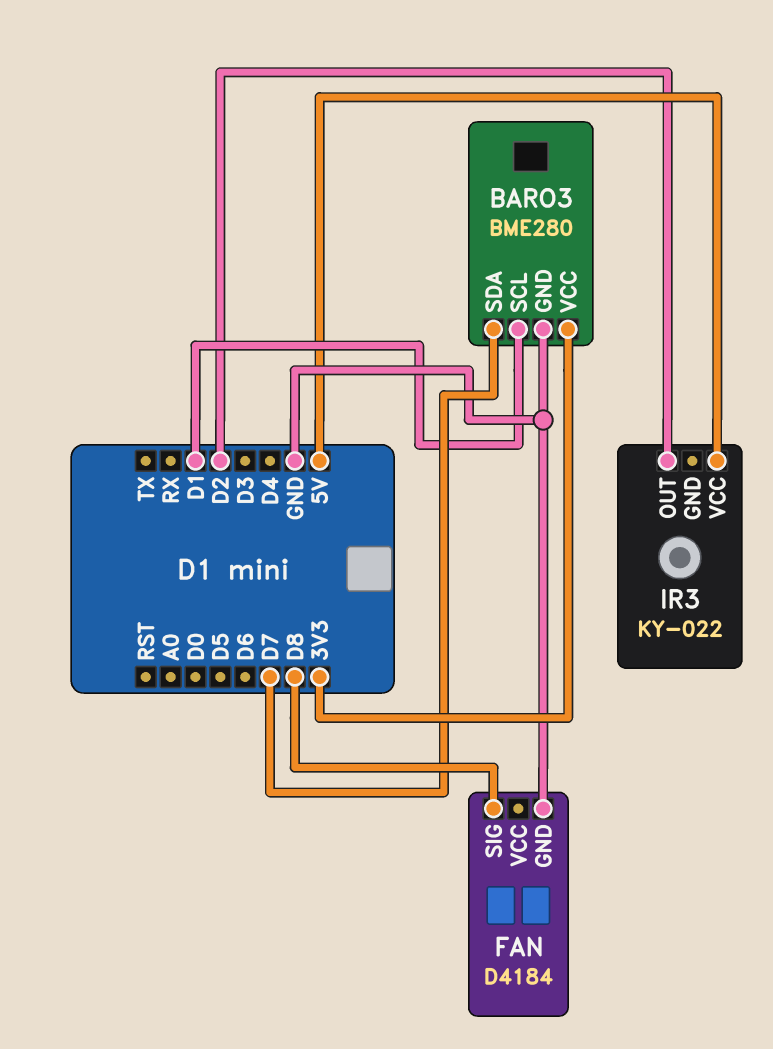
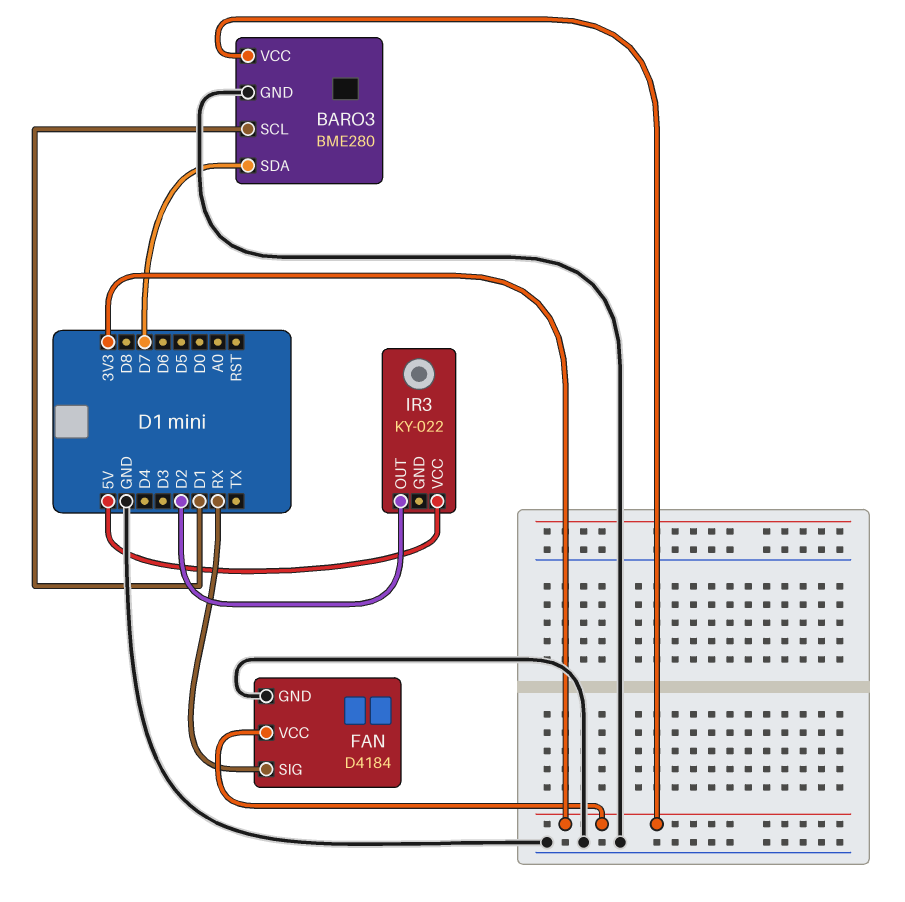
FAN pin SIG: D8 -> RX
FAN pin VCC: none -> 3V3

